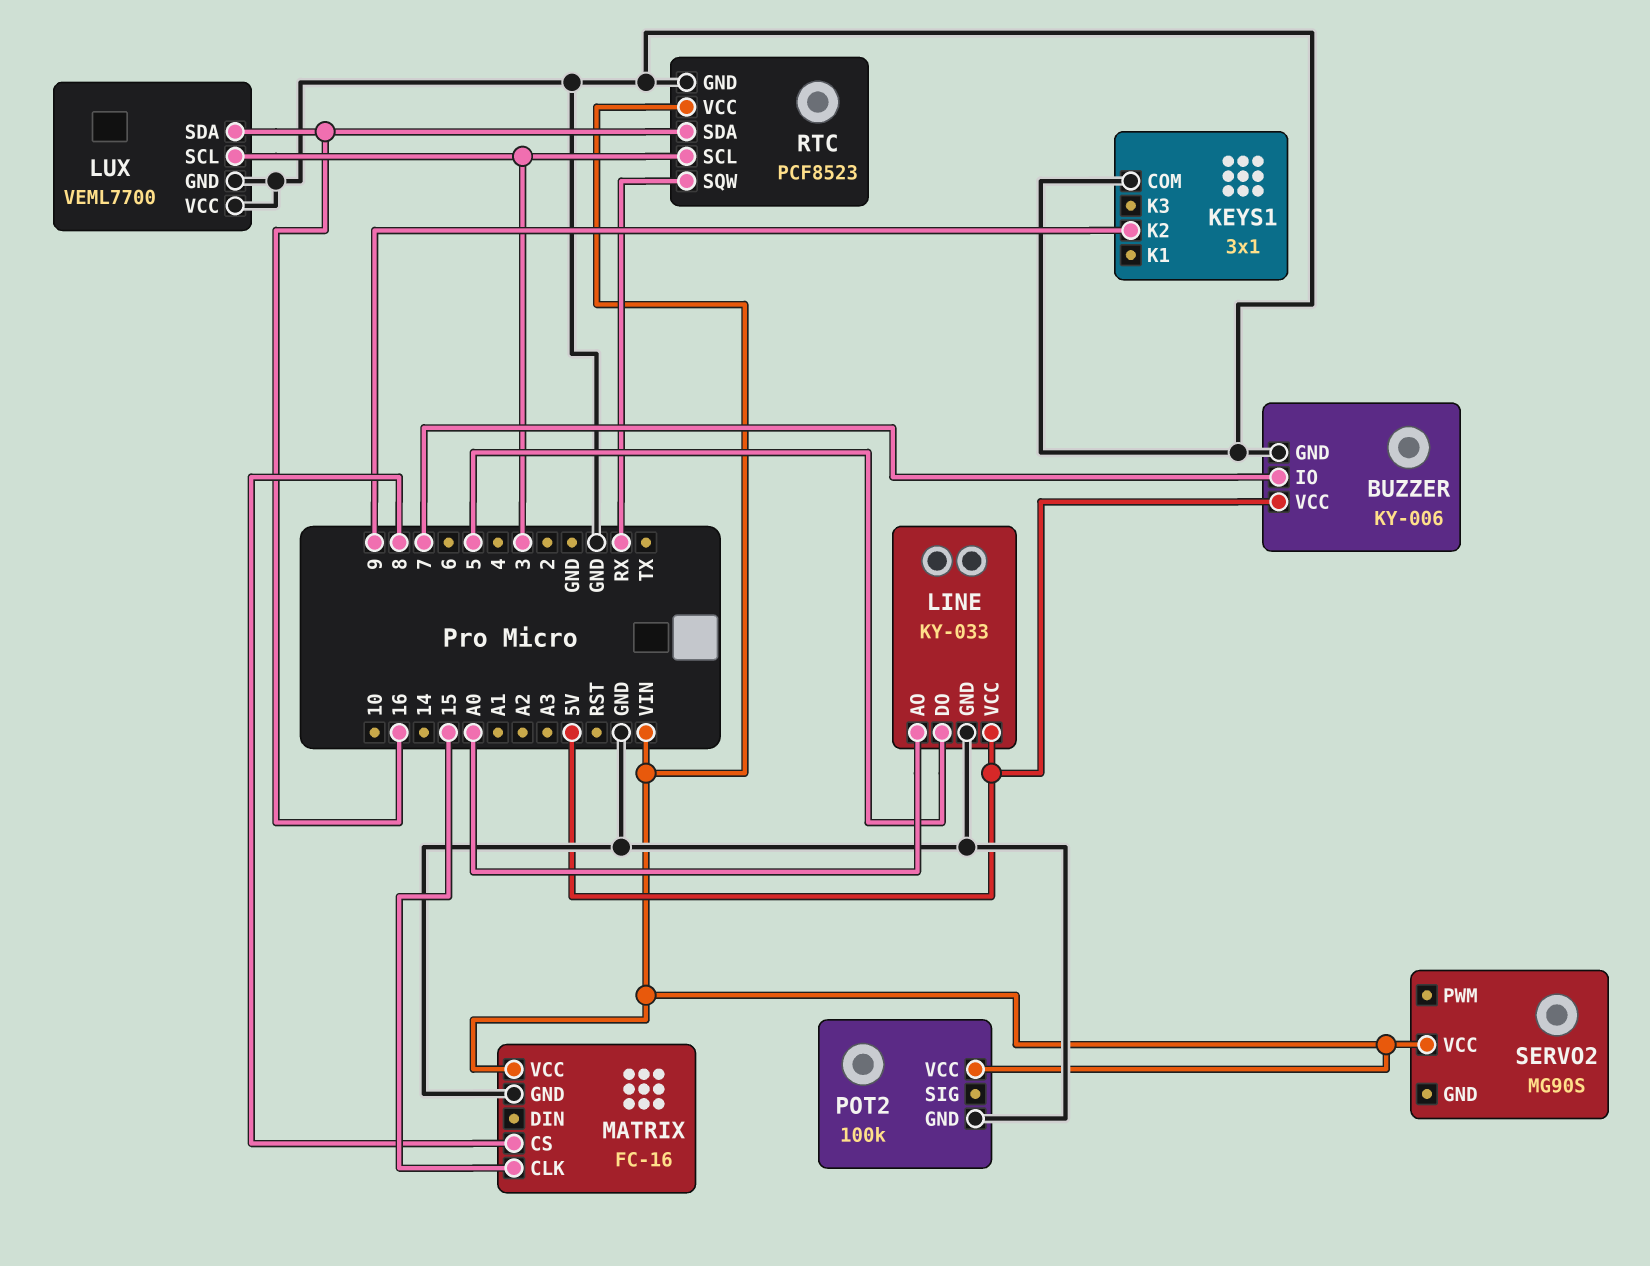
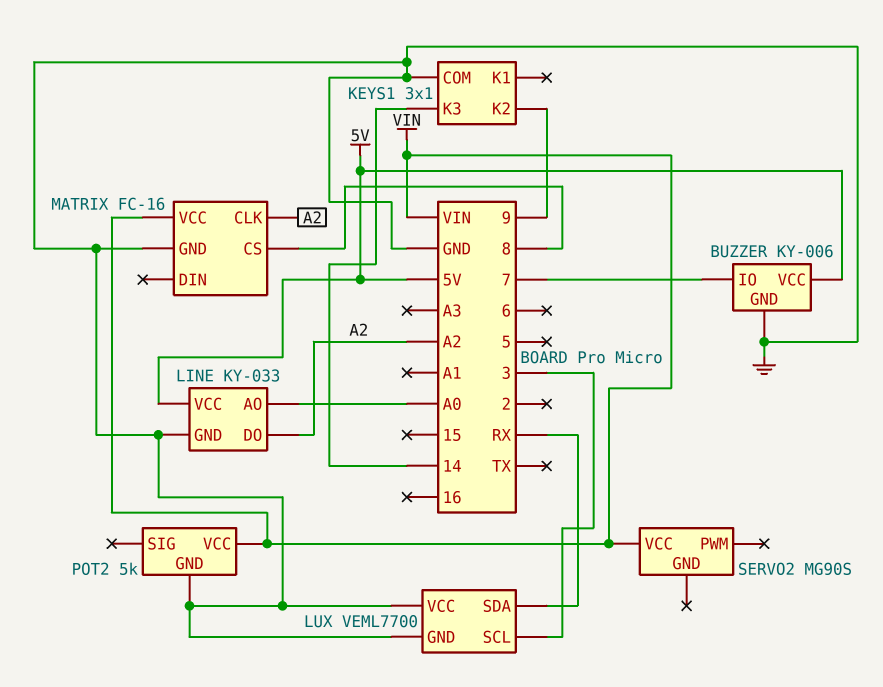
KEYS1 pin K3: none -> 14
LINE pin DO: 5 -> A2
LUX pin SDA: 16 -> RX
MATRIX pin CLK: 15 -> A2
POT2: 100k -> 5k
RTC: PCF8523 -> none
RTC pin GND: GND -> none
RTC pin SCL: 3 -> none
RTC pin SDA: 16 -> none
RTC pin SQW: RX -> none
RTC pin VCC: VIN -> none

